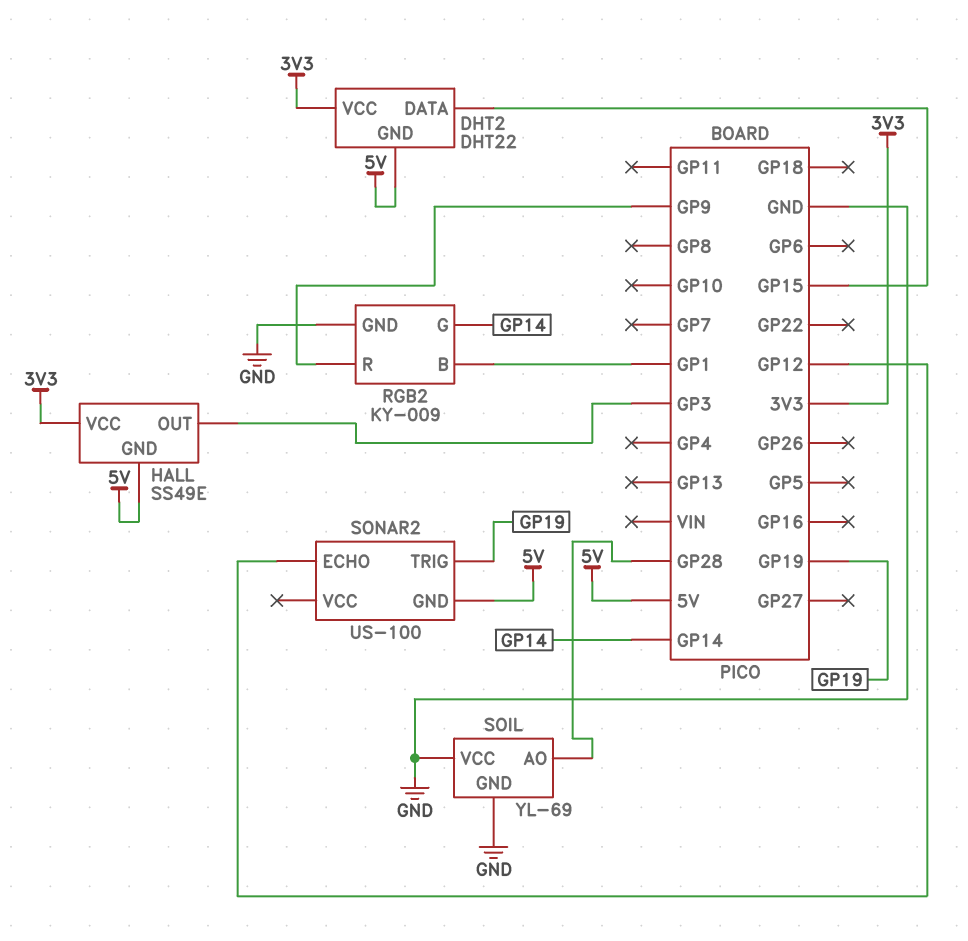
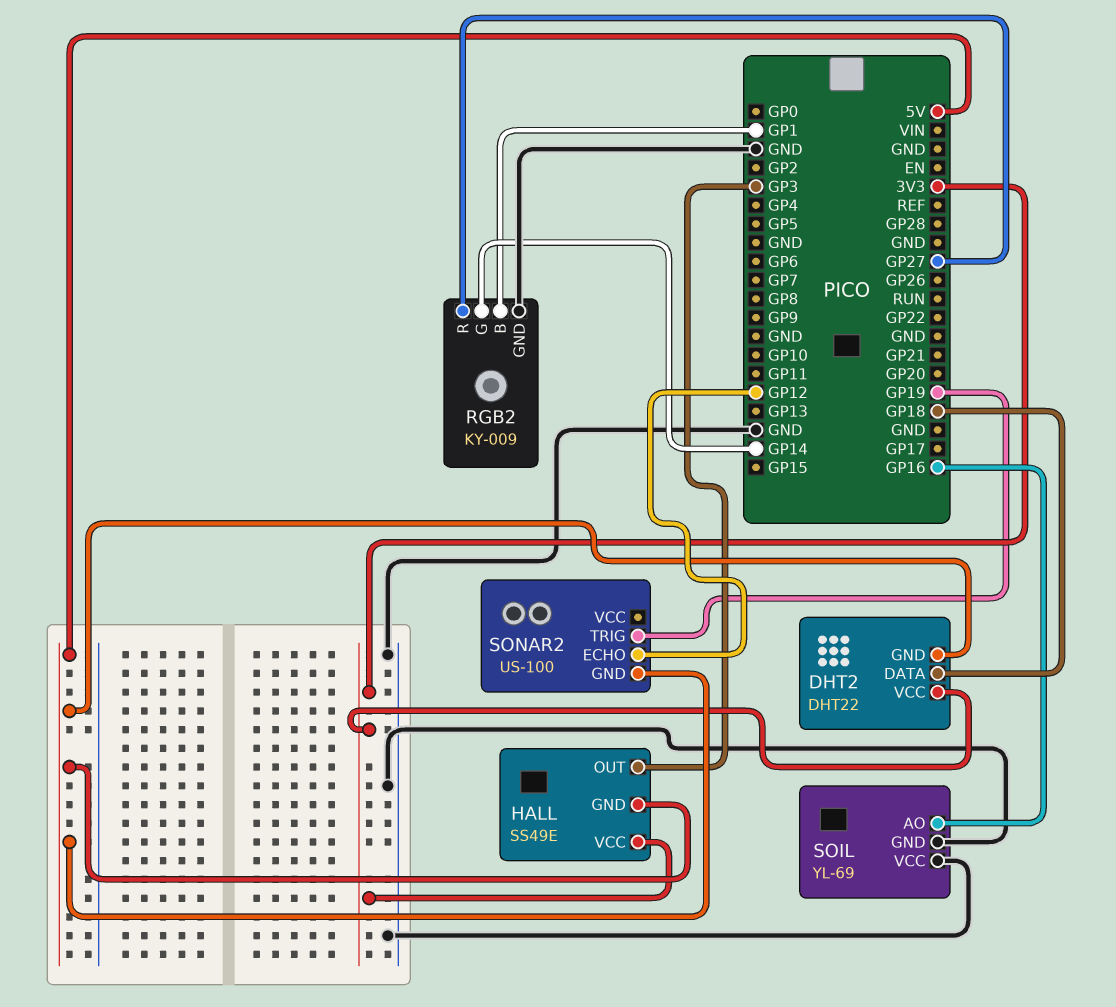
DHT2 pin DATA: GP15 -> GP18
RGB2 pin R: GP9 -> GP27
SOIL pin AO: GP28 -> GP16

